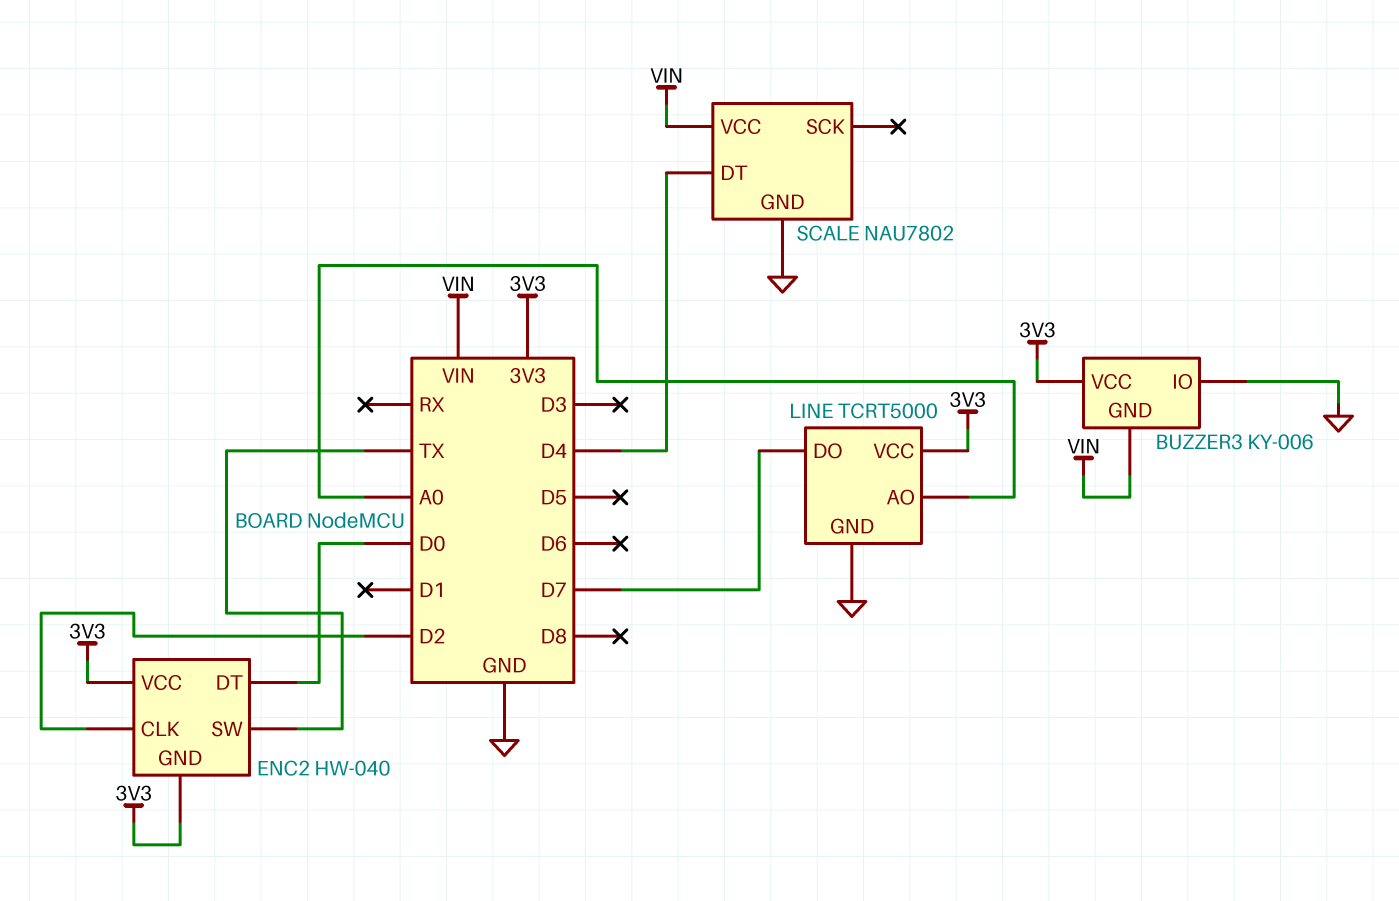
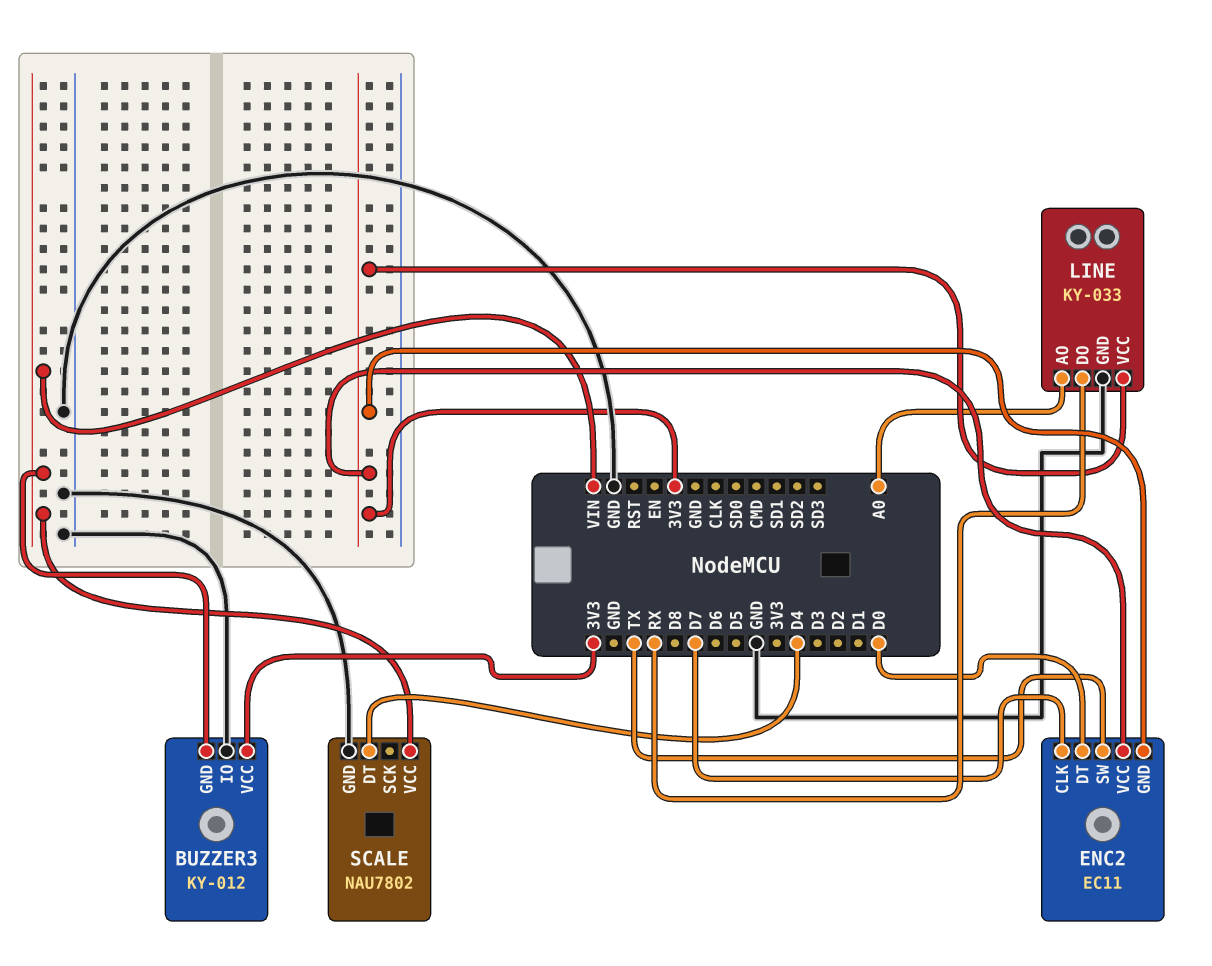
BUZZER3: KY-006 -> KY-012
ENC2: HW-040 -> EC11
ENC2 pin CLK: D2 -> D7
LINE: TCRT5000 -> KY-033
LINE pin DO: D7 -> RX

